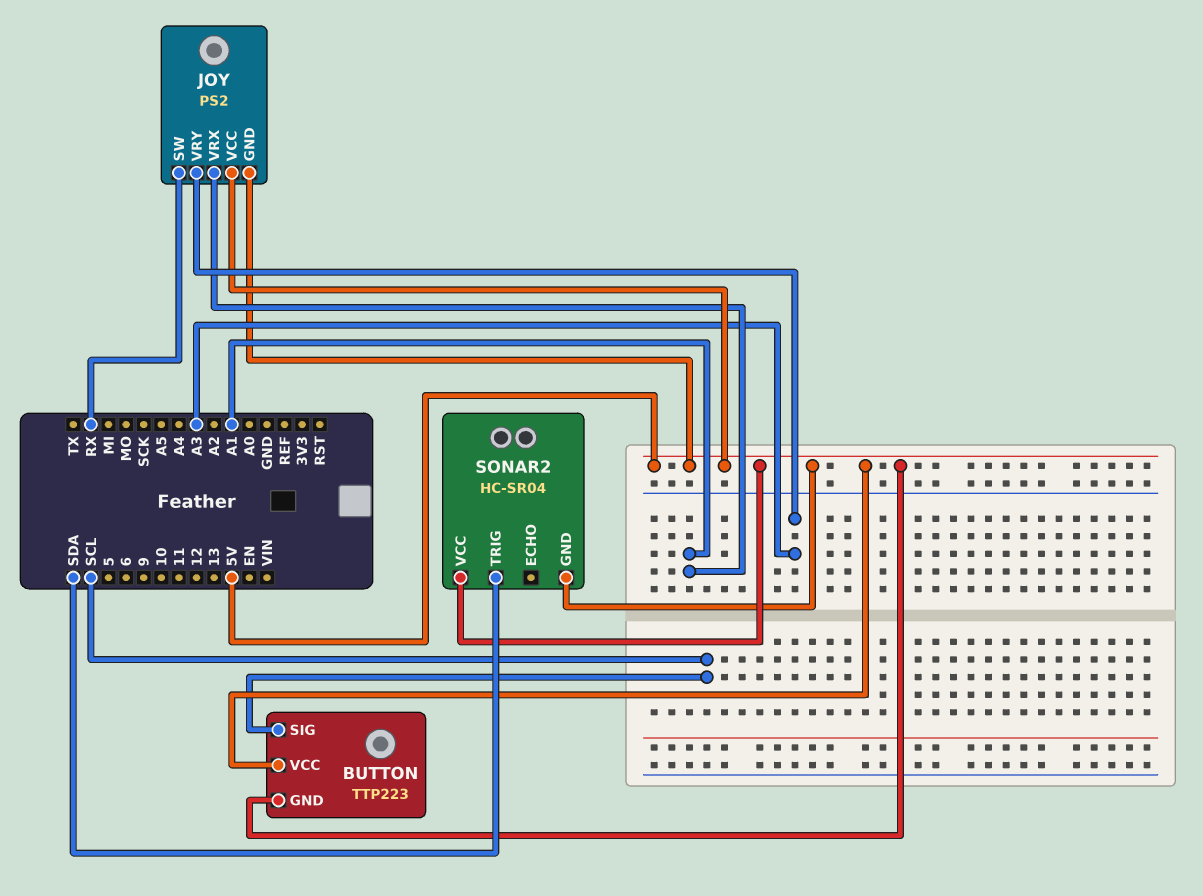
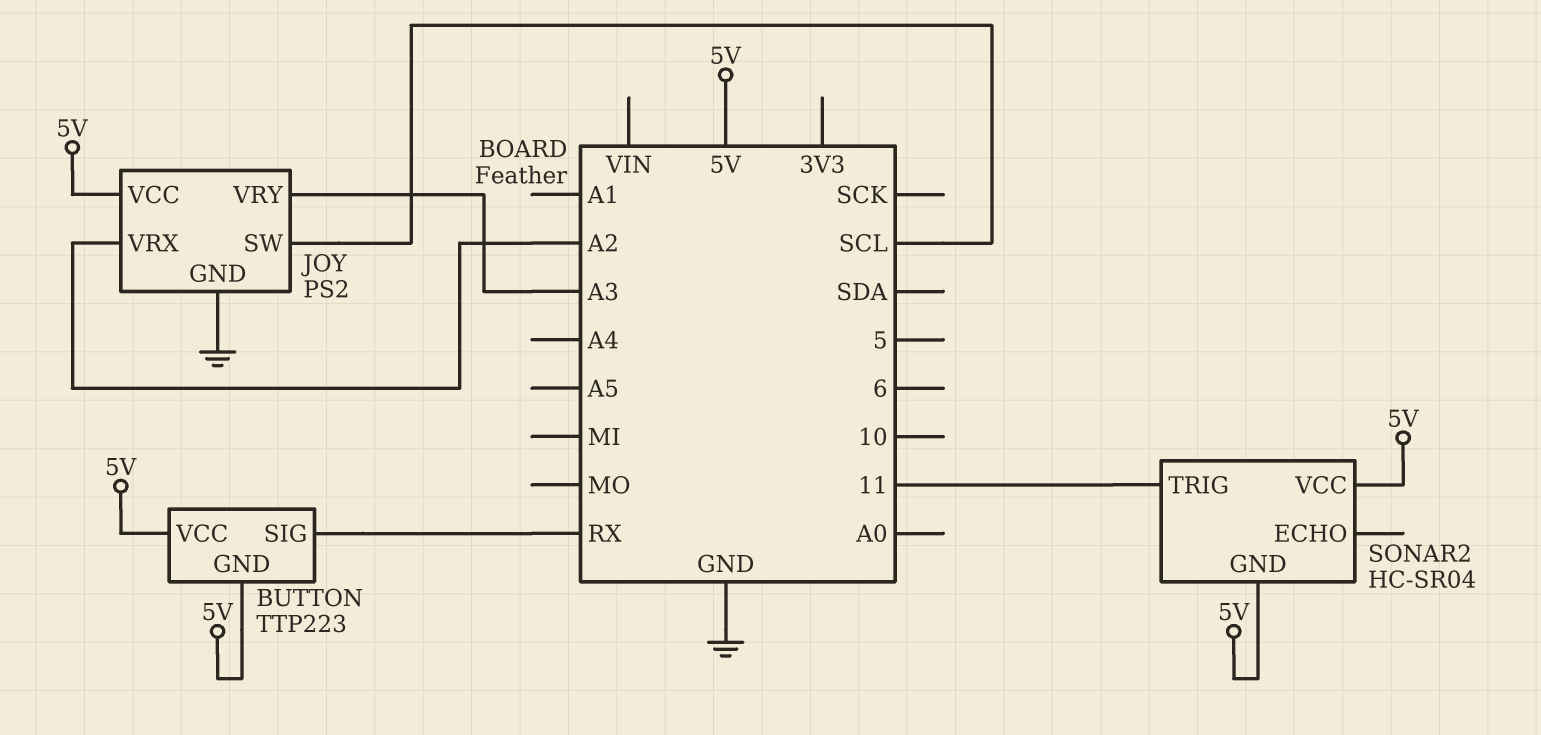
BUTTON pin SIG: SCL -> RX
JOY pin GND: 5V -> GND
JOY pin SW: RX -> SCL
JOY pin VRX: A1 -> A2
SONAR2 pin TRIG: SDA -> 11

